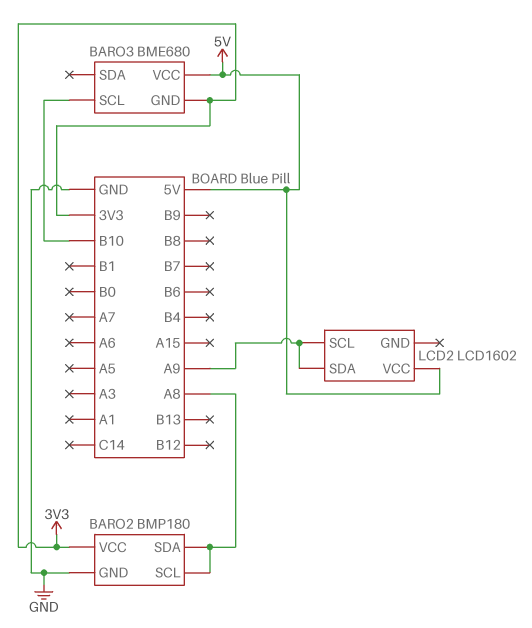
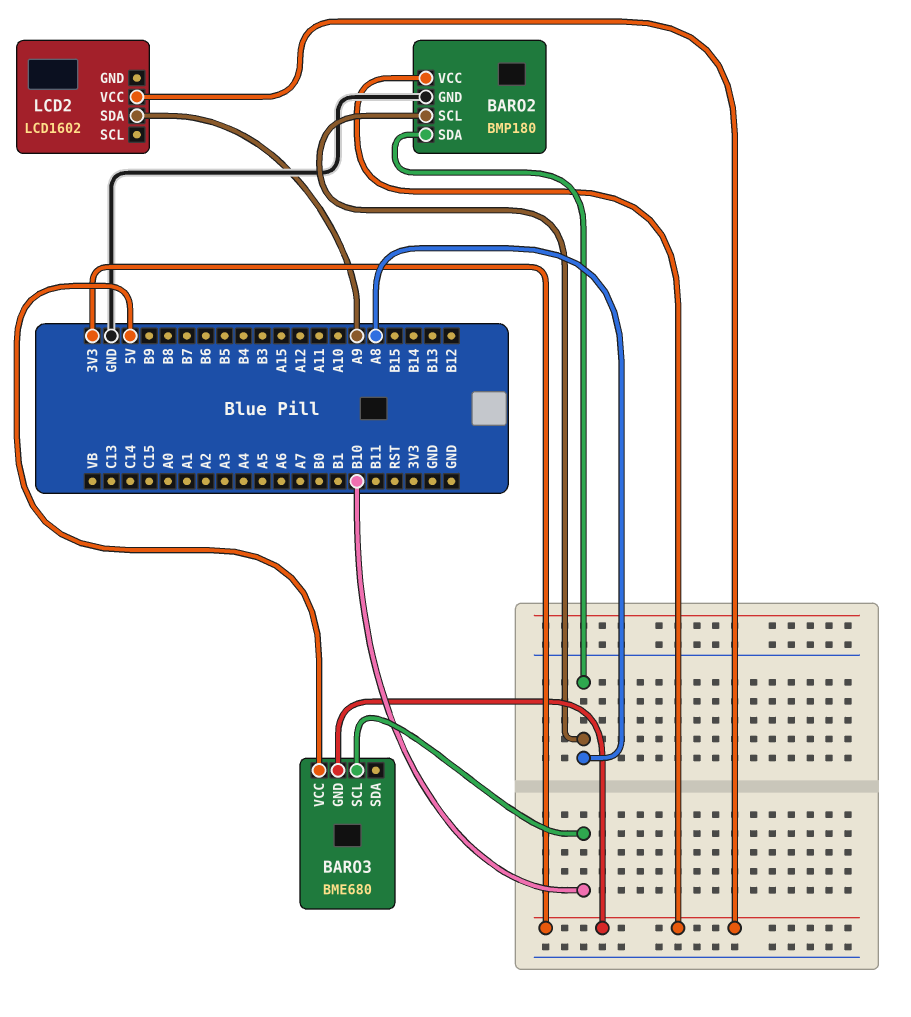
LCD2 pin SCL: A9 -> none
LCD2 pin VCC: 5V -> 3V3

